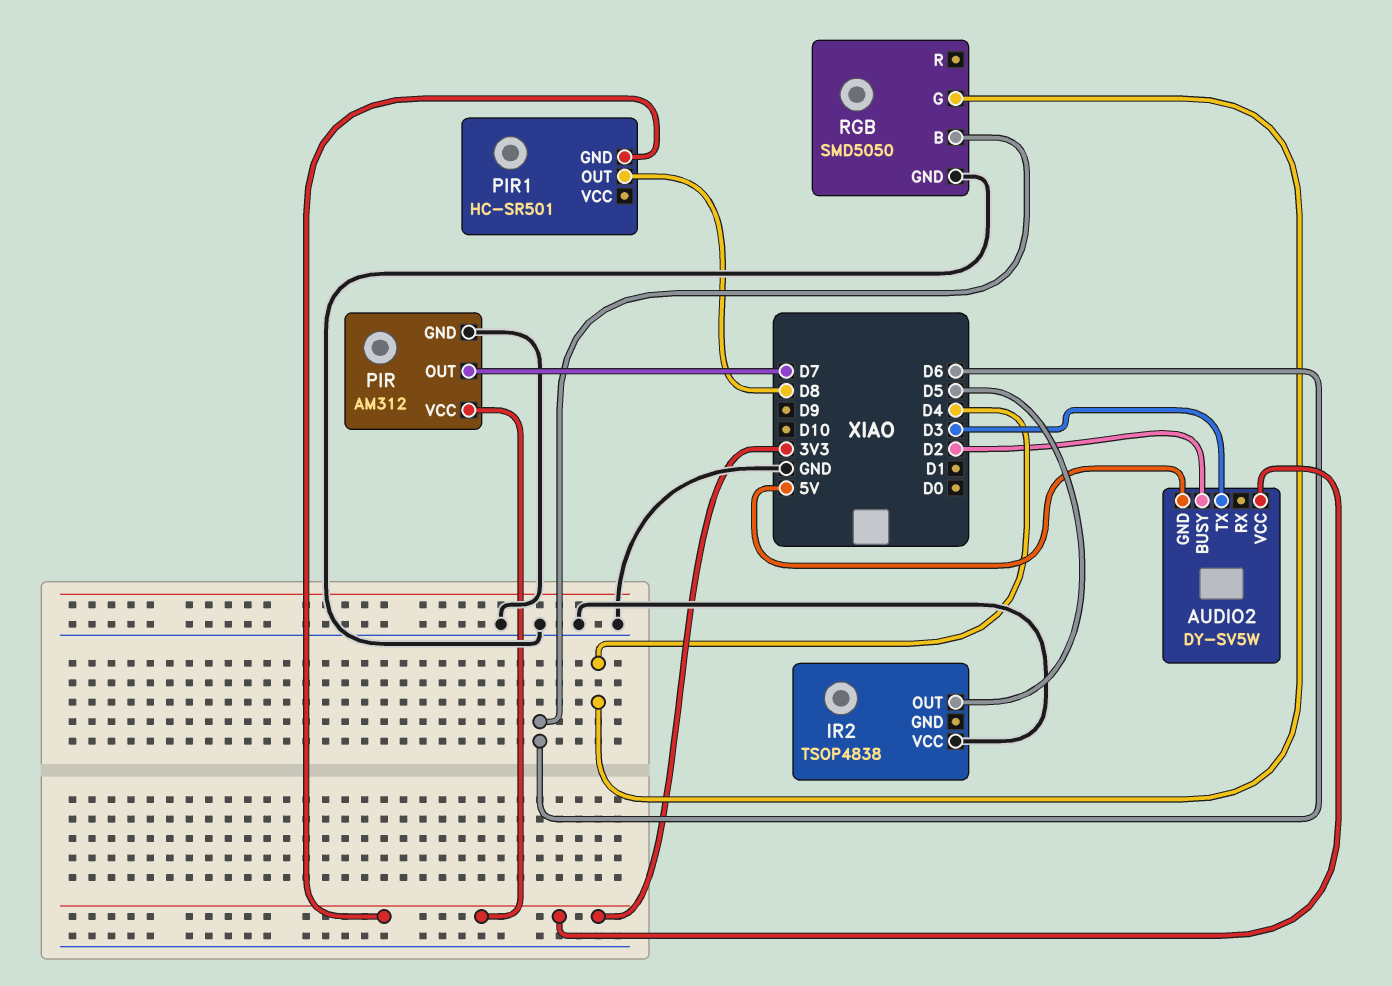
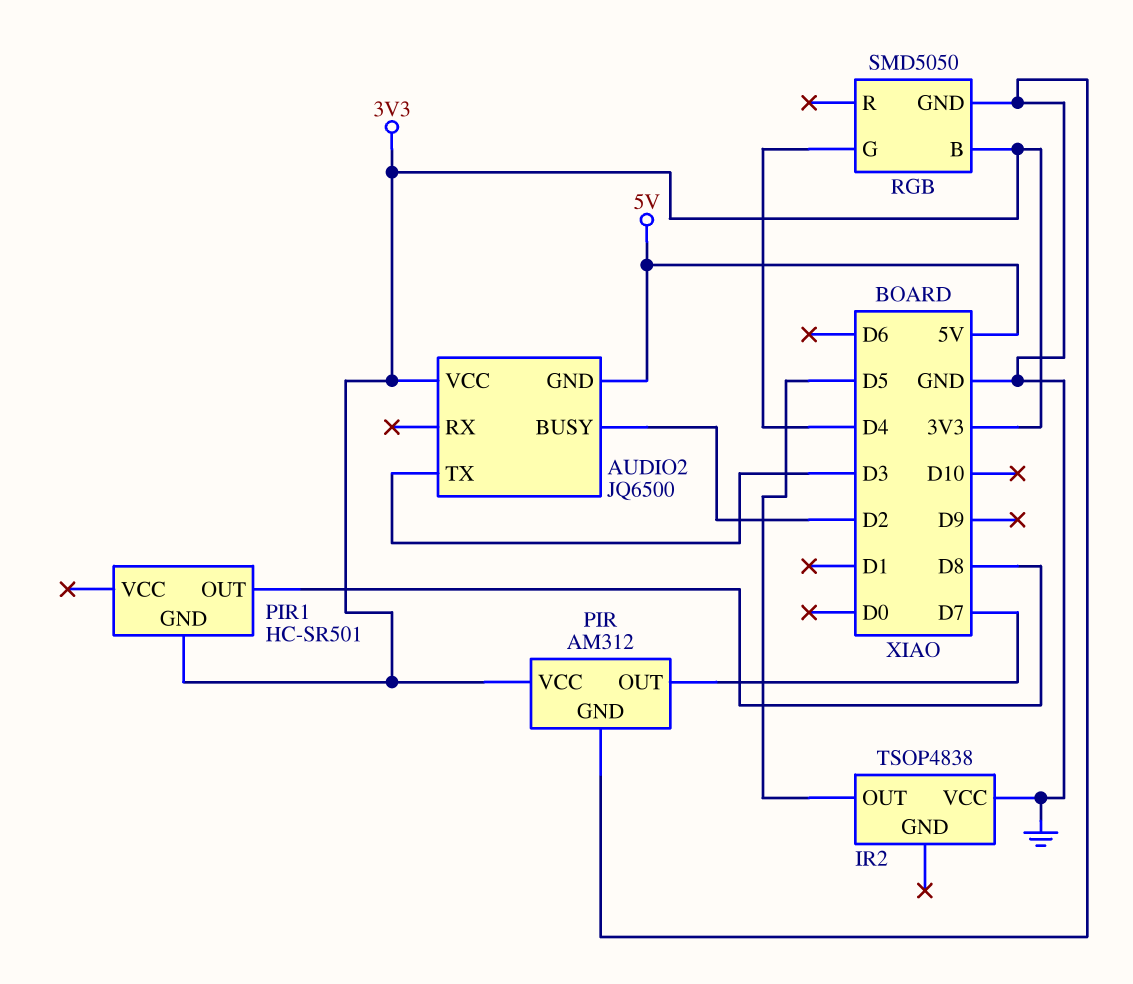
AUDIO2: DY-SV5W -> JQ6500
RGB pin B: D6 -> 3V3

